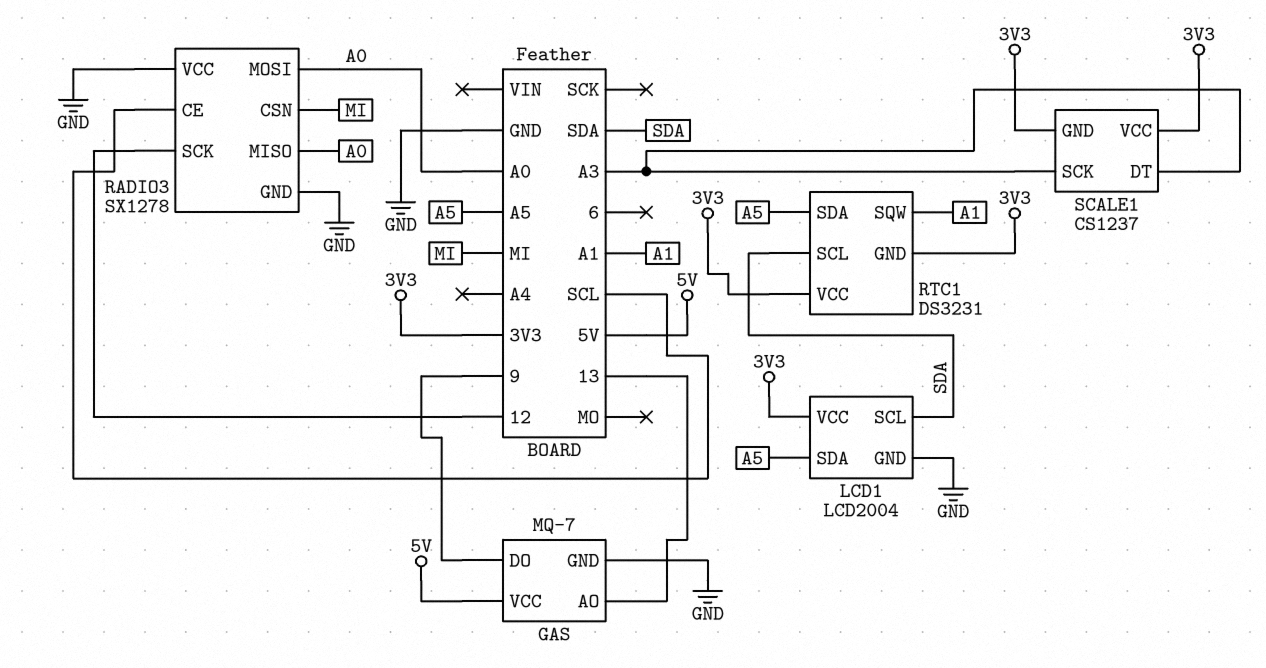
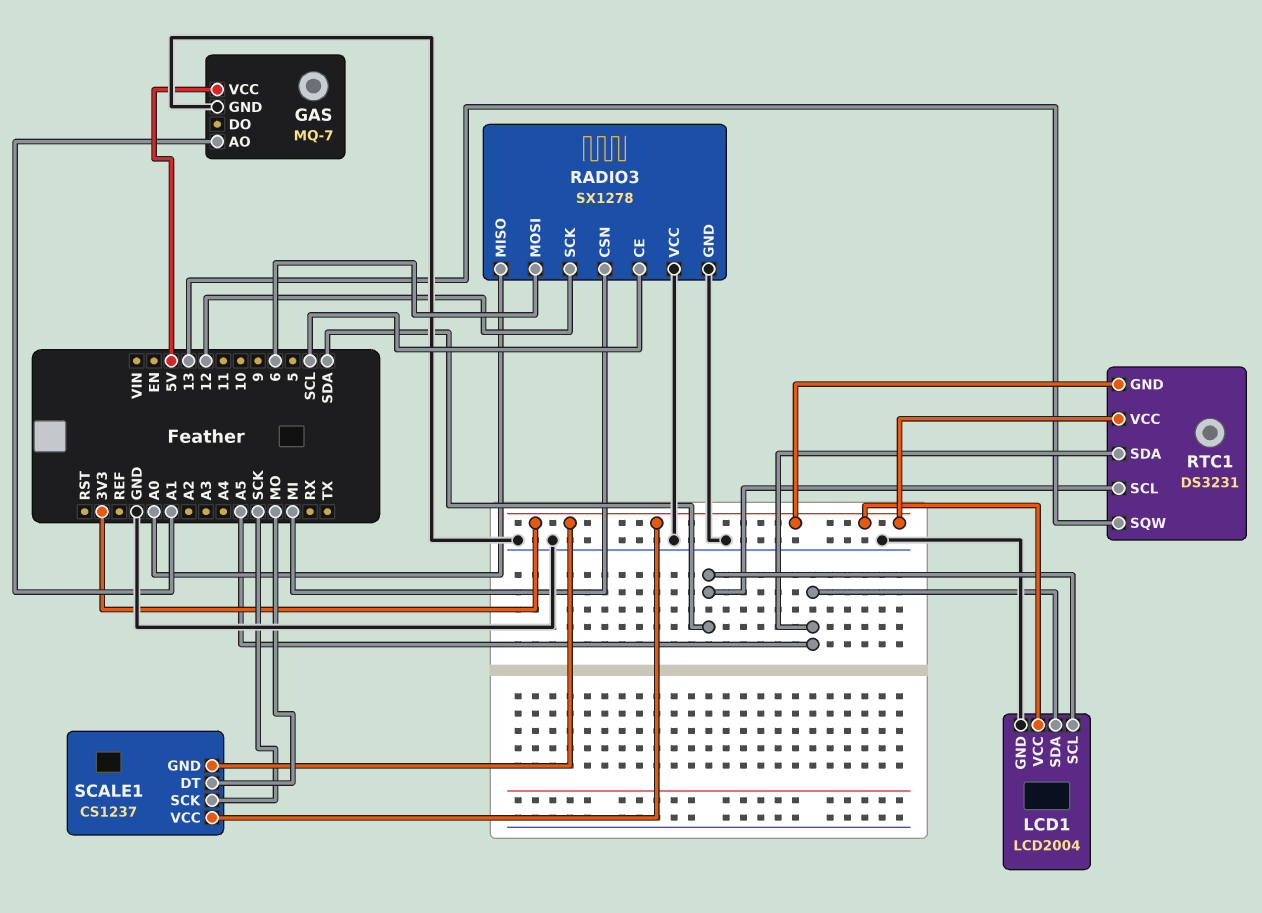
GAS pin AO: 13 -> A1
GAS pin DO: 9 -> none
RADIO3 pin MOSI: A0 -> 6
RTC1 pin SQW: A1 -> 13
SCALE1 pin DT: A3 -> MO
SCALE1 pin SCK: A3 -> SCK

